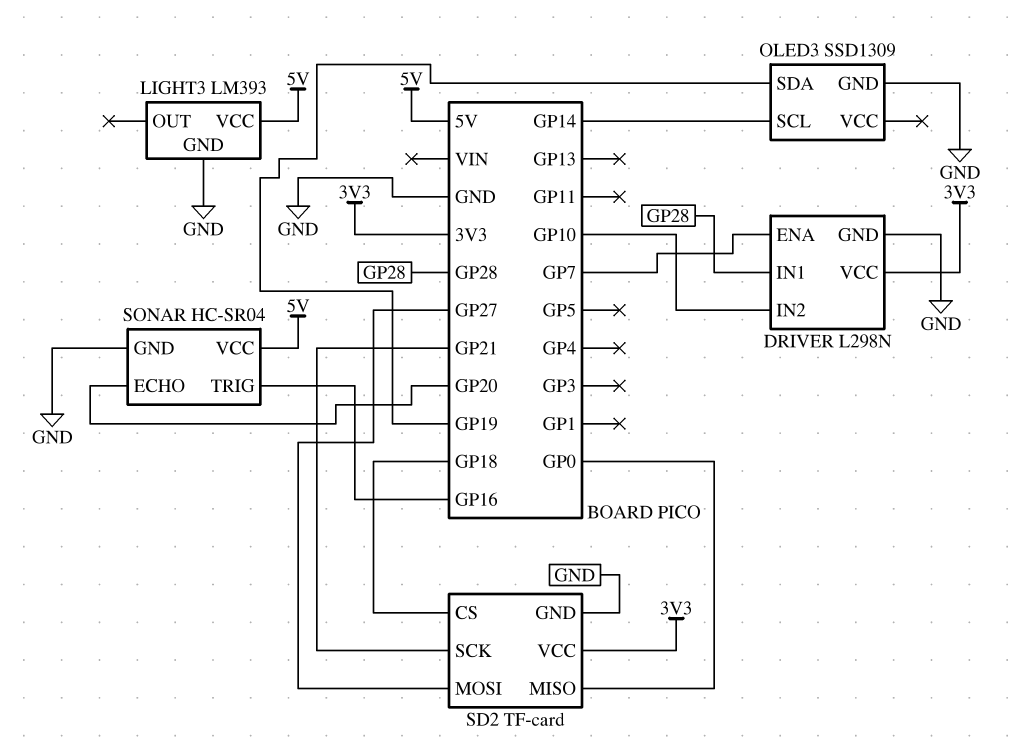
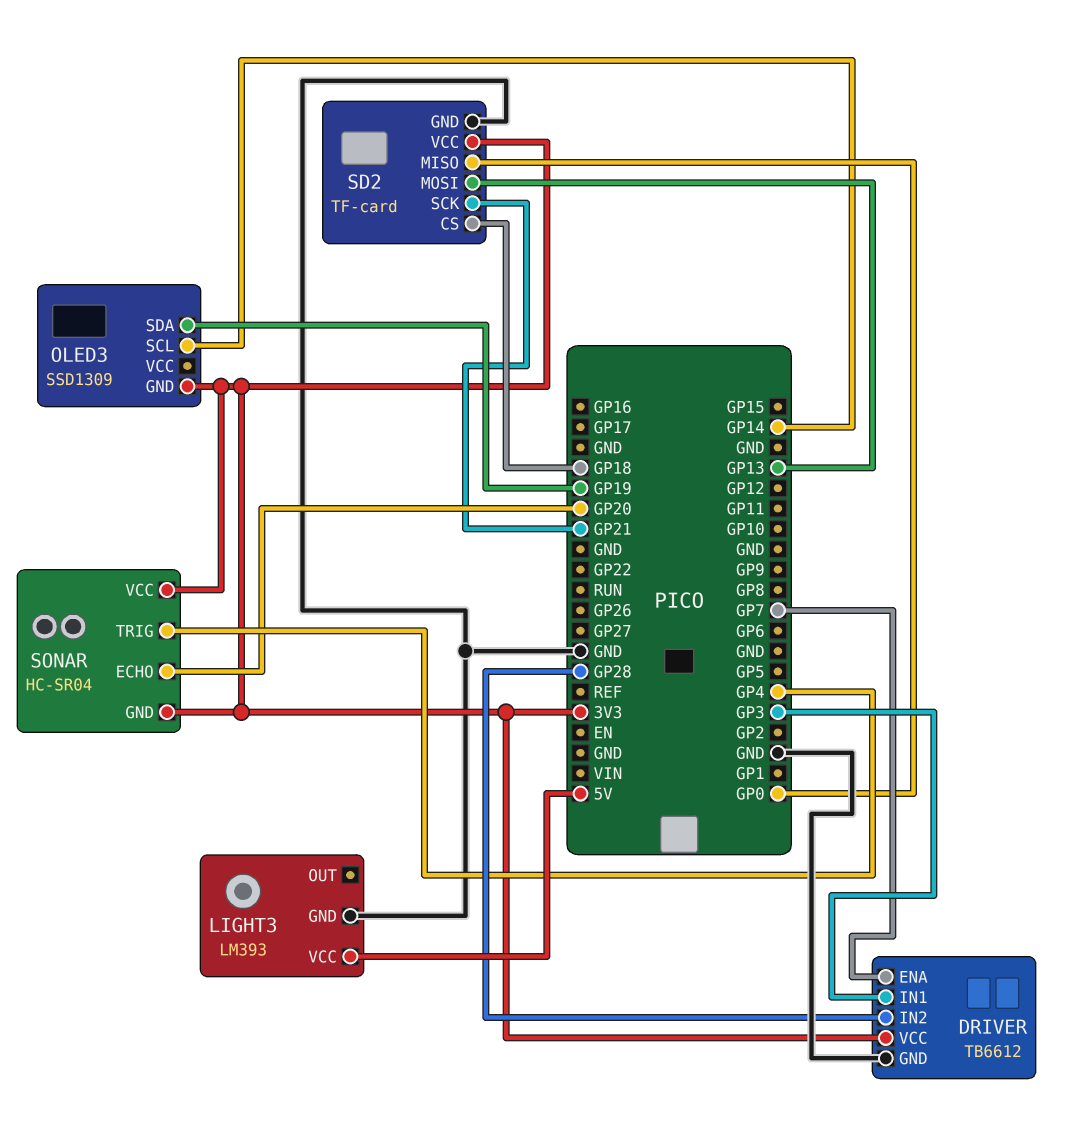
DRIVER: L298N -> TB6612
DRIVER pin IN1: GP28 -> GP3
DRIVER pin IN2: GP10 -> GP28
OLED3 pin GND: GND -> 3V3
SD2 pin MOSI: GP27 -> GP13
SONAR pin GND: GND -> 3V3
SONAR pin TRIG: GP16 -> GP4
SONAR pin VCC: 5V -> 3V3

